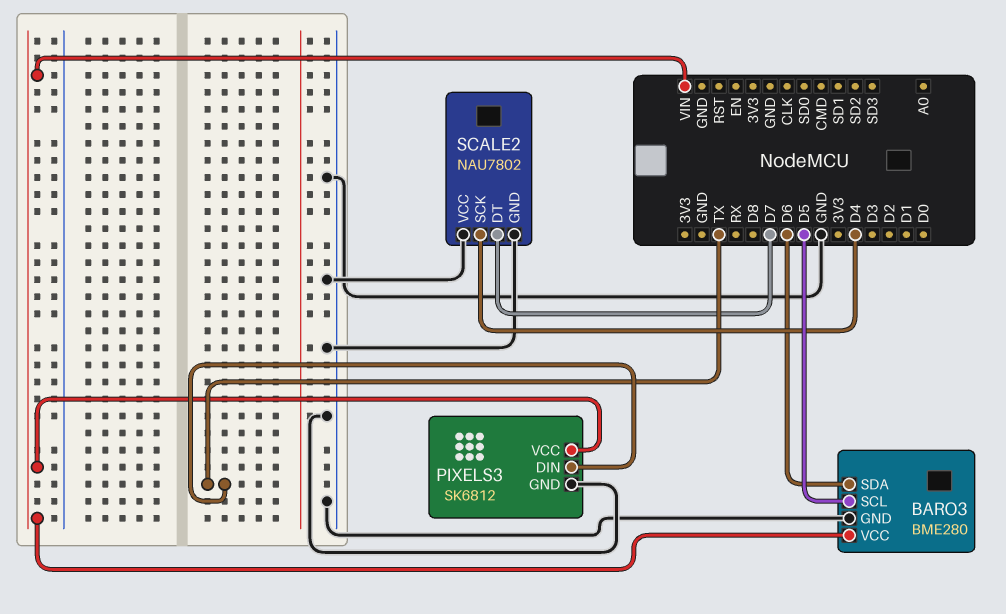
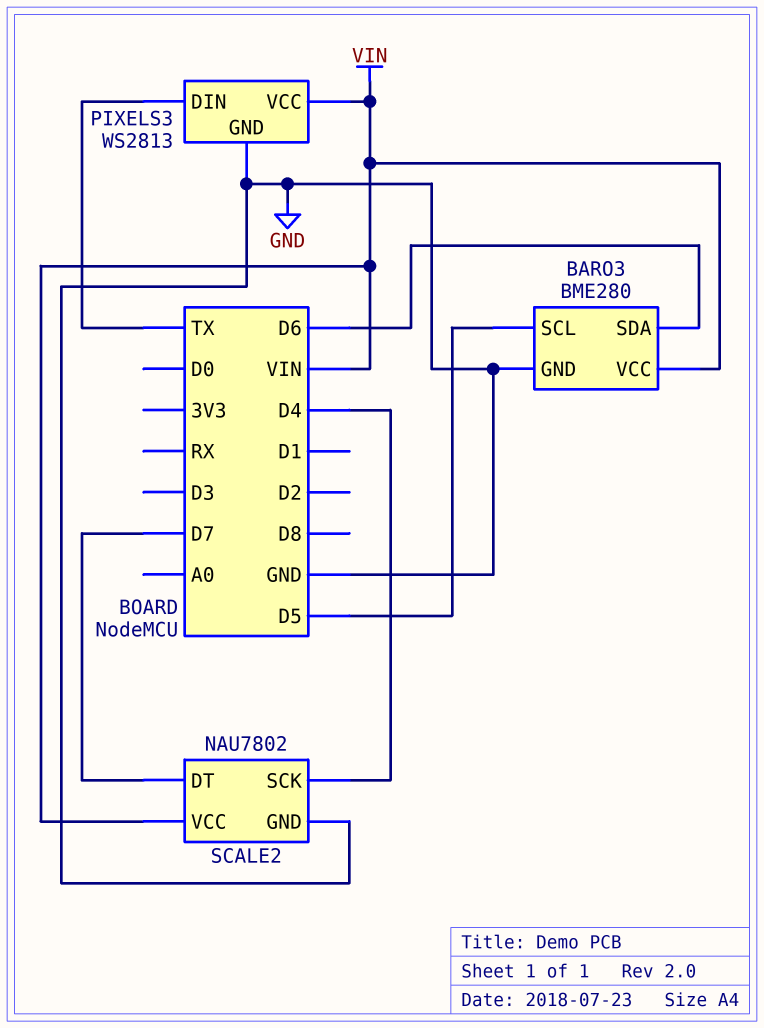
PIXELS3: SK6812 -> WS2813
SCALE2 pin VCC: GND -> VIN

